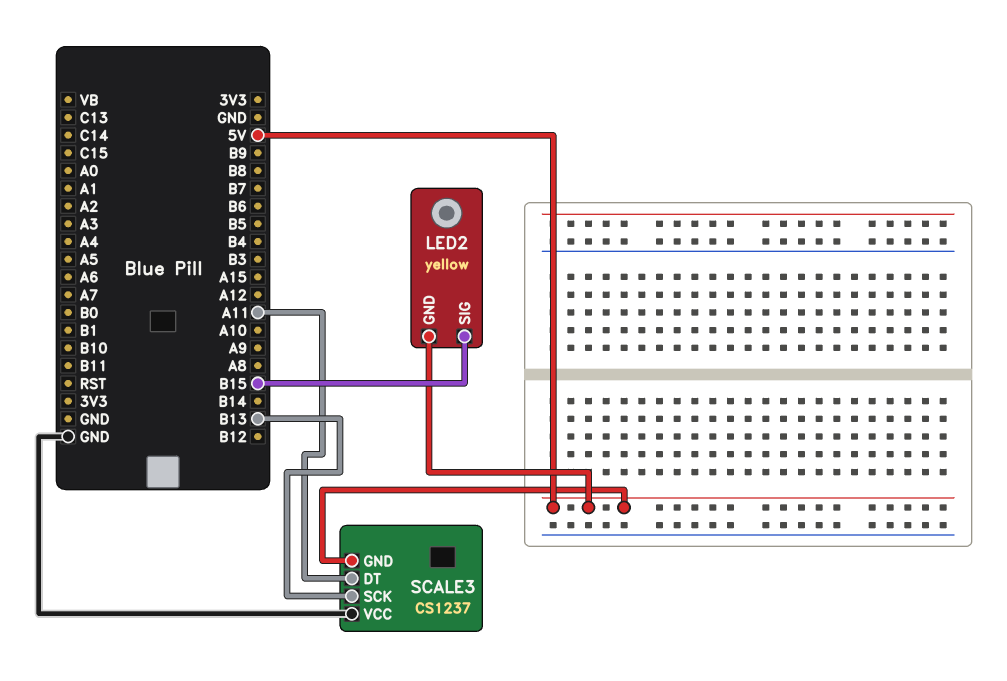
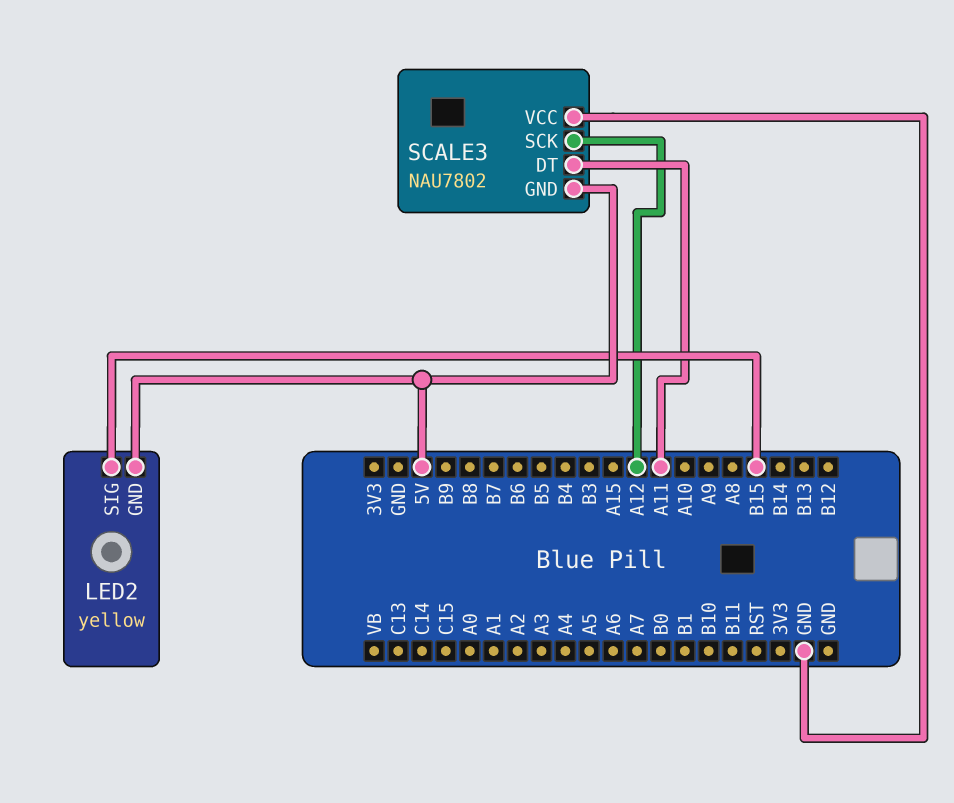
SCALE3: CS1237 -> NAU7802
SCALE3 pin SCK: B13 -> A12

